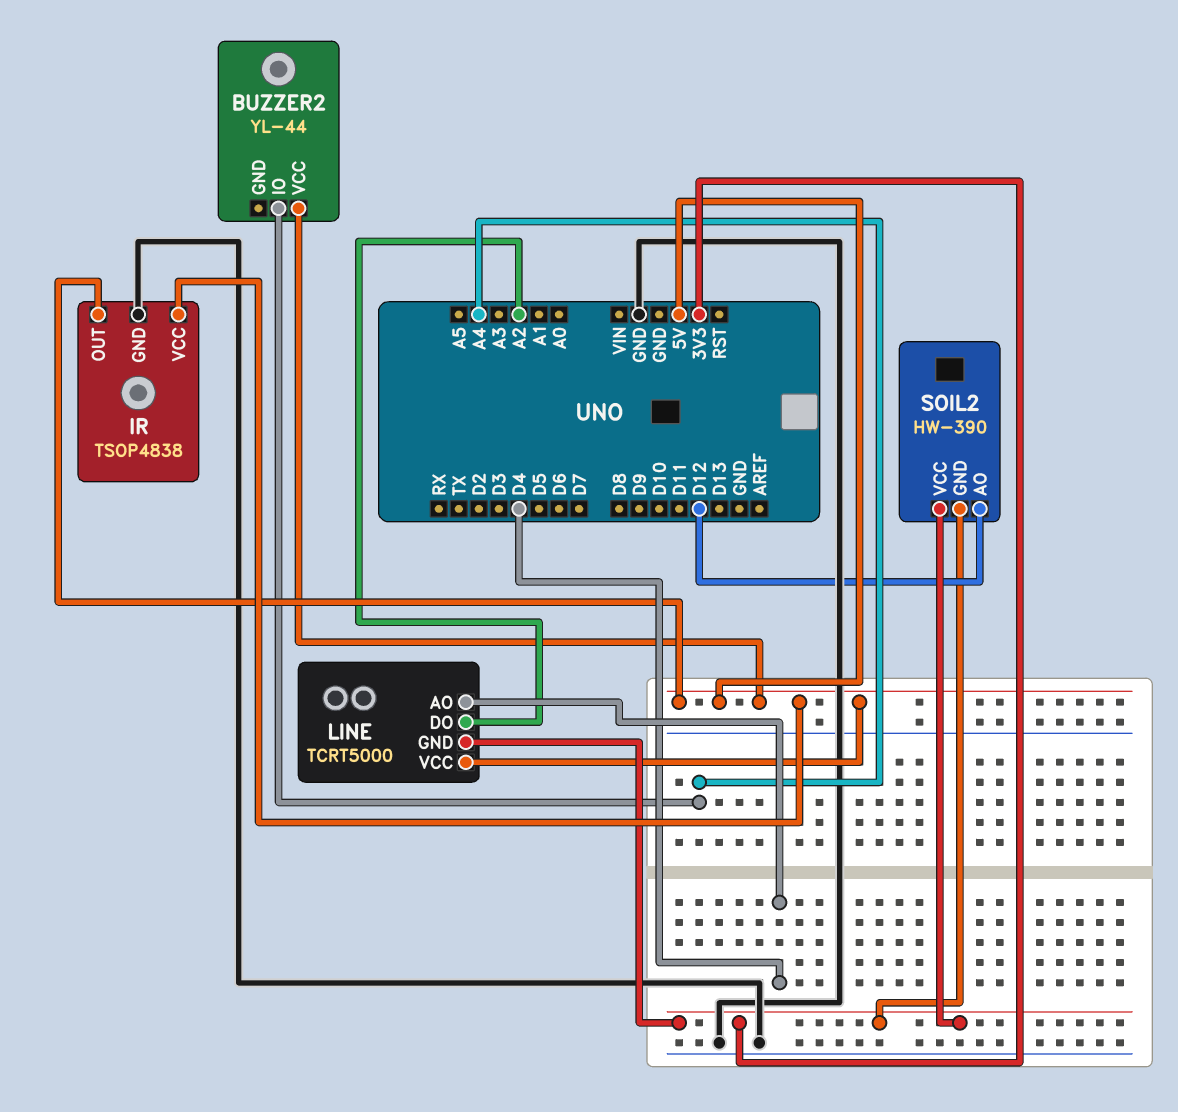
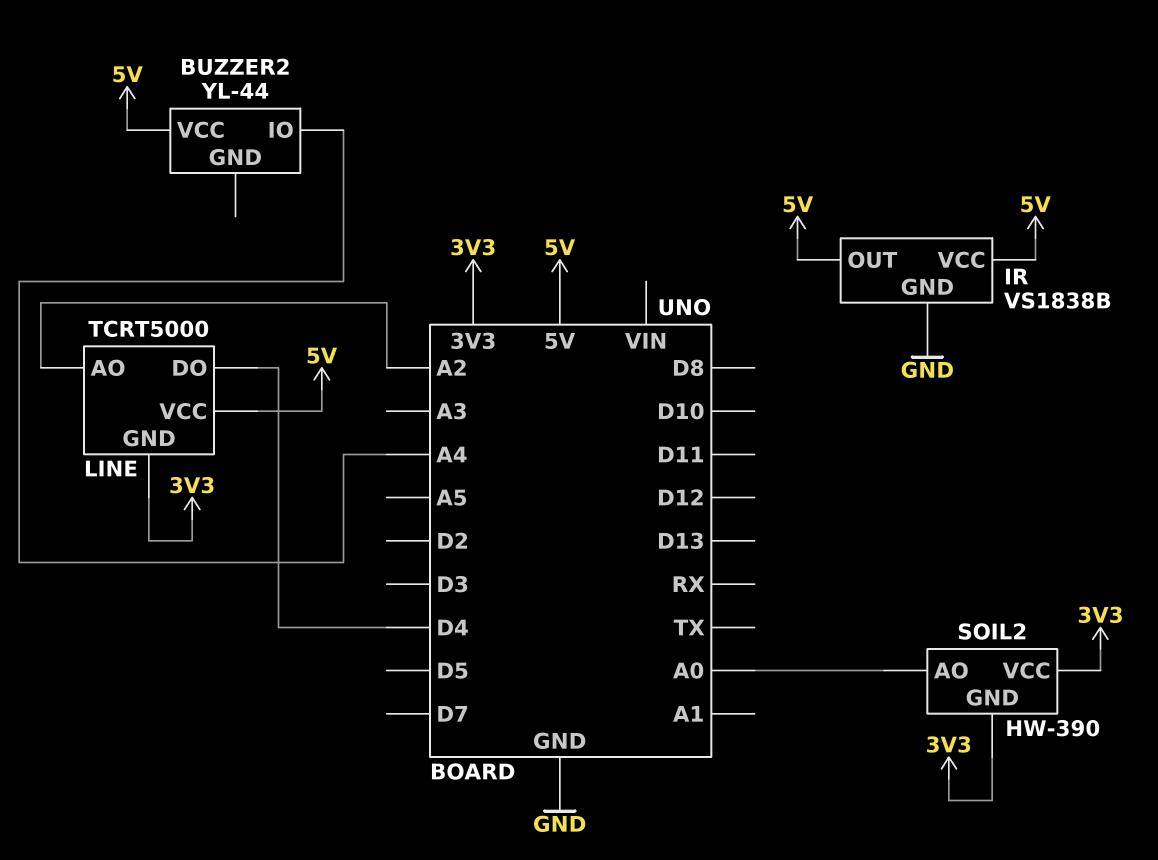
IR: TSOP4838 -> VS1838B
LINE pin AO: D4 -> A2
LINE pin DO: A2 -> D4
SOIL2 pin AO: D12 -> A0

